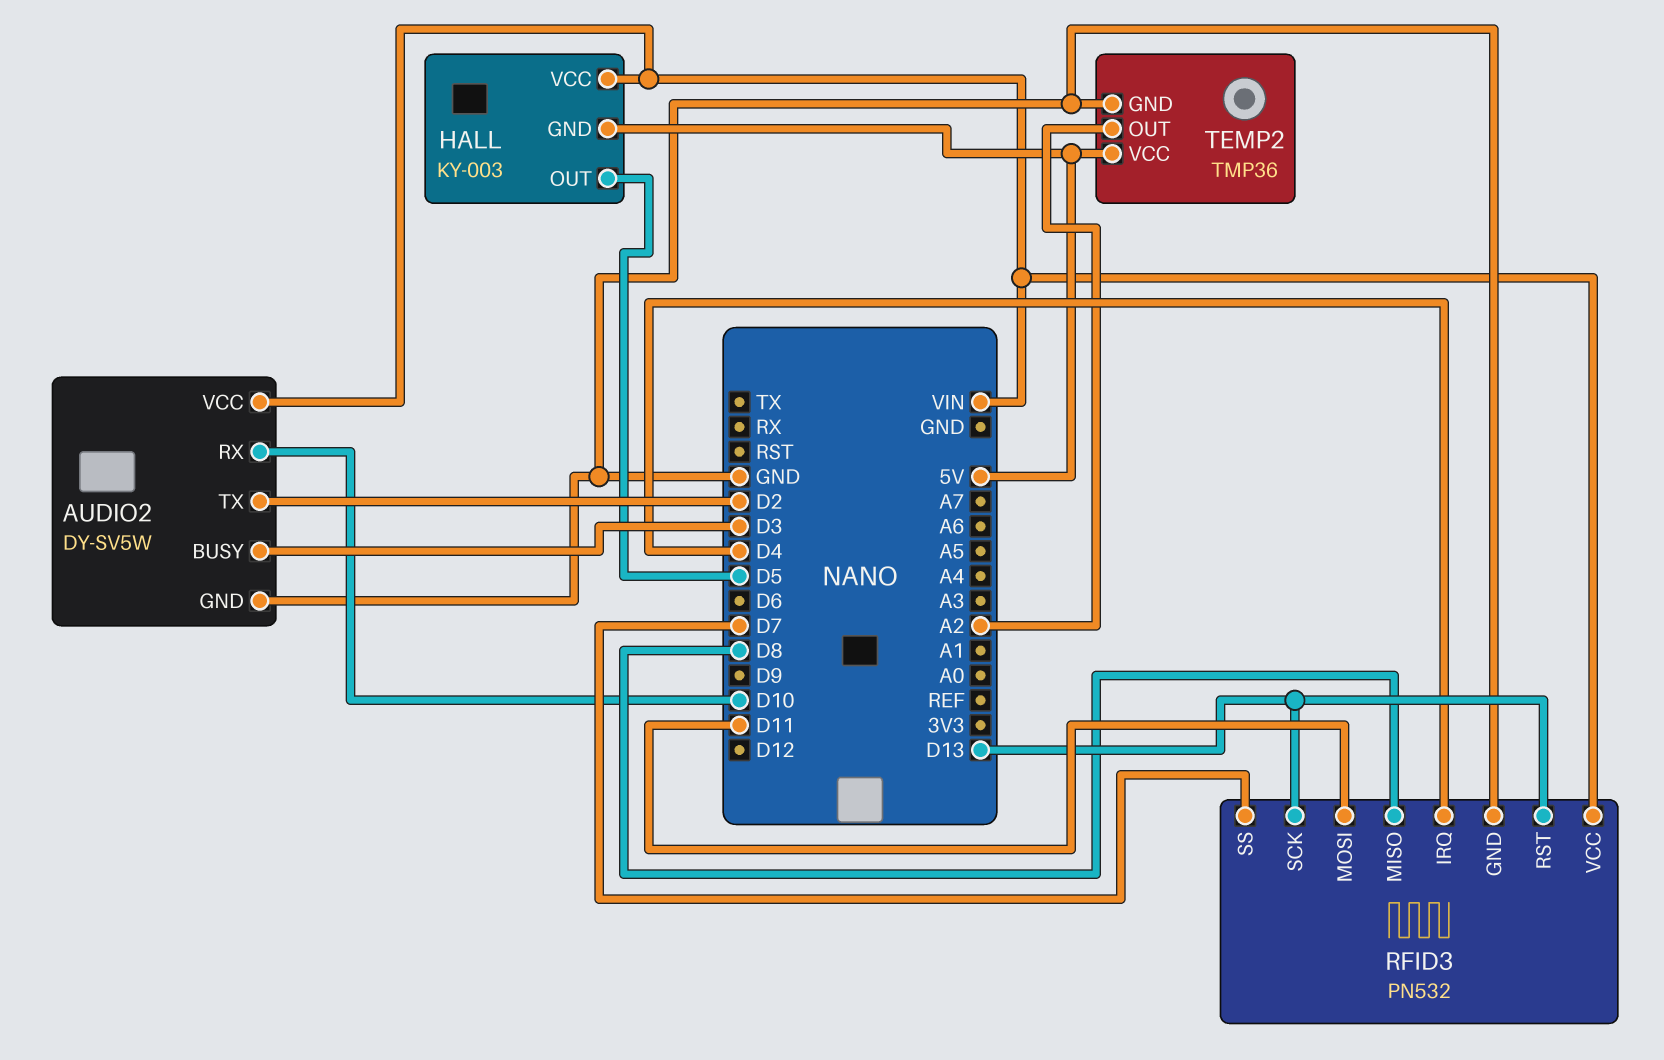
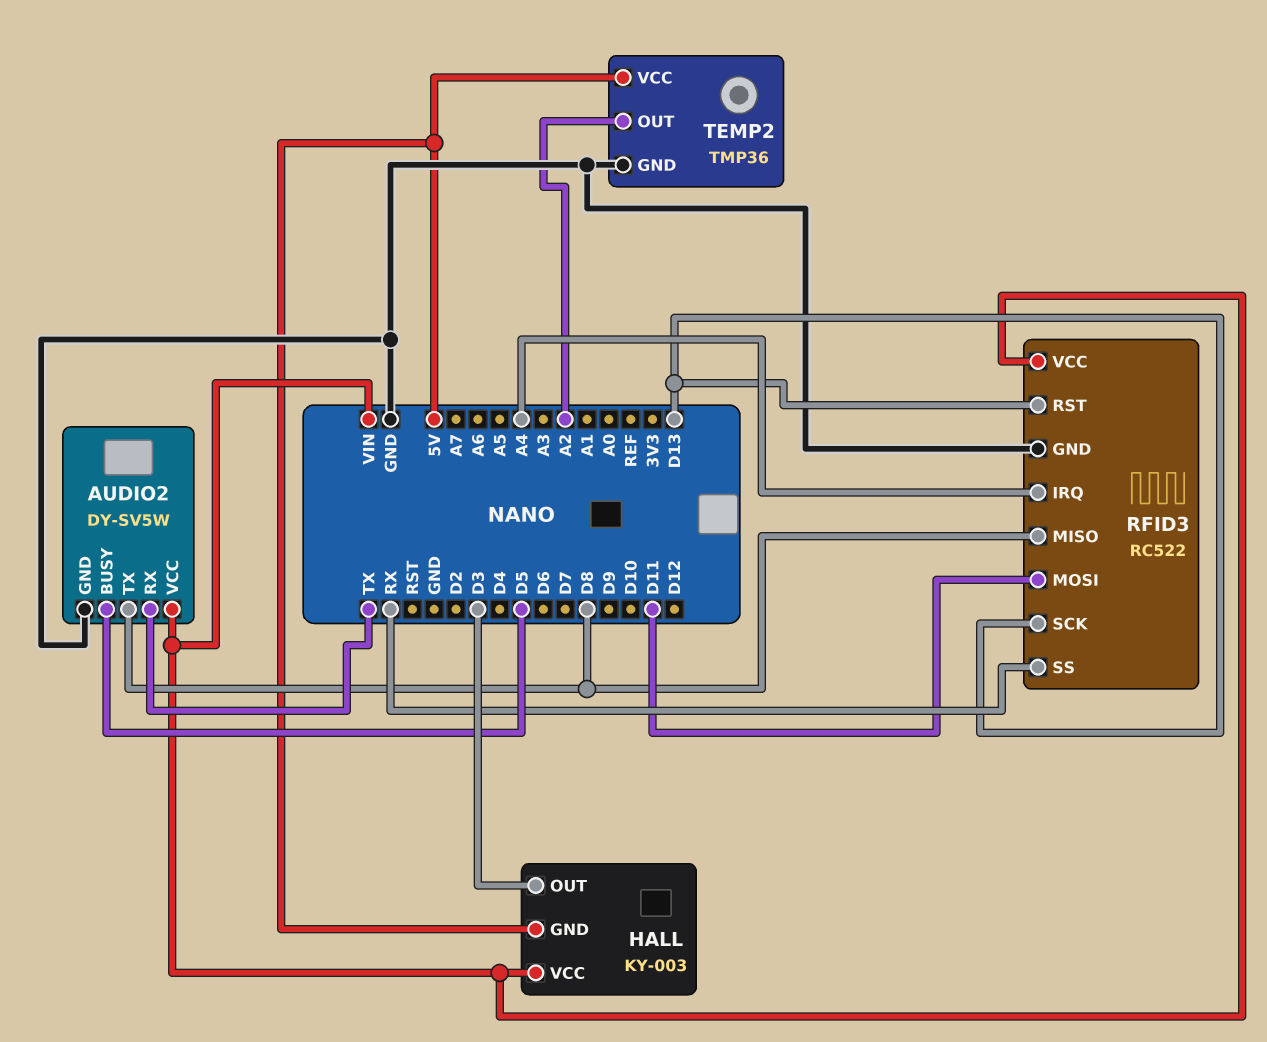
AUDIO2 pin BUSY: D3 -> D5
AUDIO2 pin RX: D10 -> TX
AUDIO2 pin TX: D2 -> D8
HALL pin OUT: D5 -> D3
RFID3: PN532 -> RC522
RFID3 pin IRQ: D4 -> A4
RFID3 pin SS: D7 -> RX

